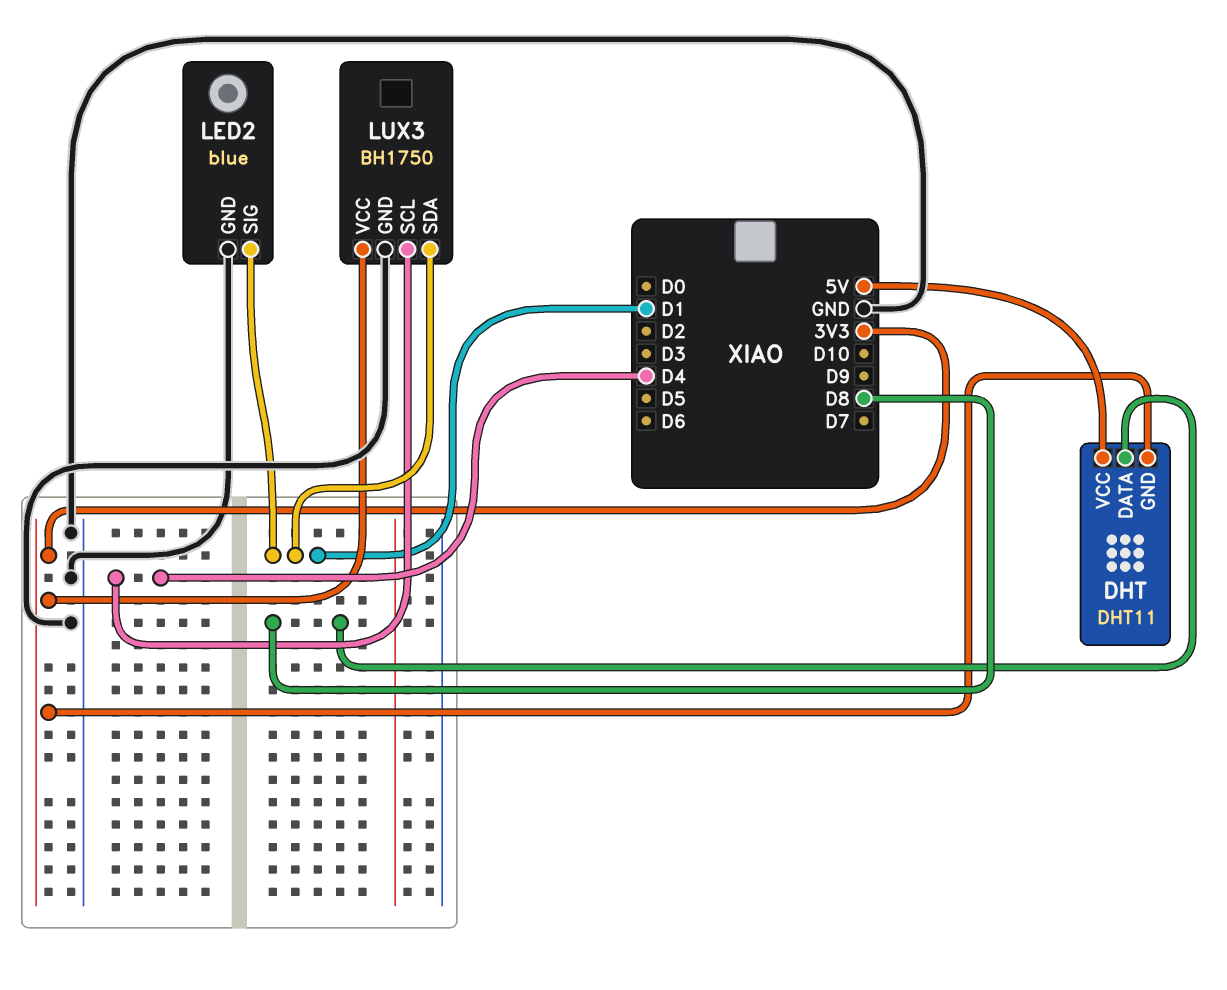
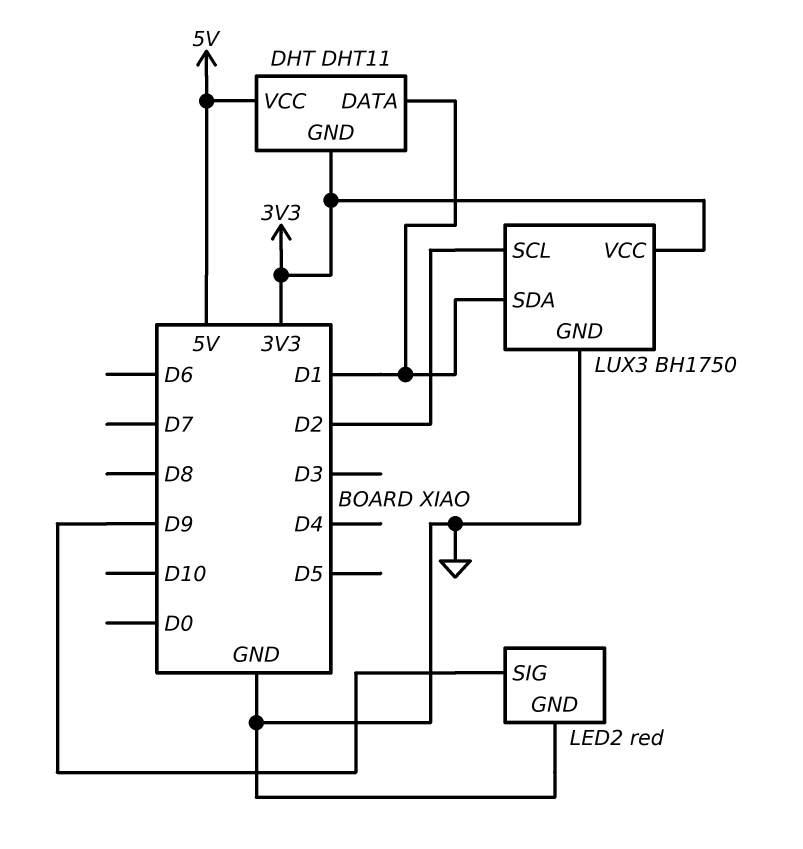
DHT pin DATA: D8 -> D1
LED2: blue -> red
LED2 pin SIG: D1 -> D9
LUX3 pin SCL: D4 -> D2

